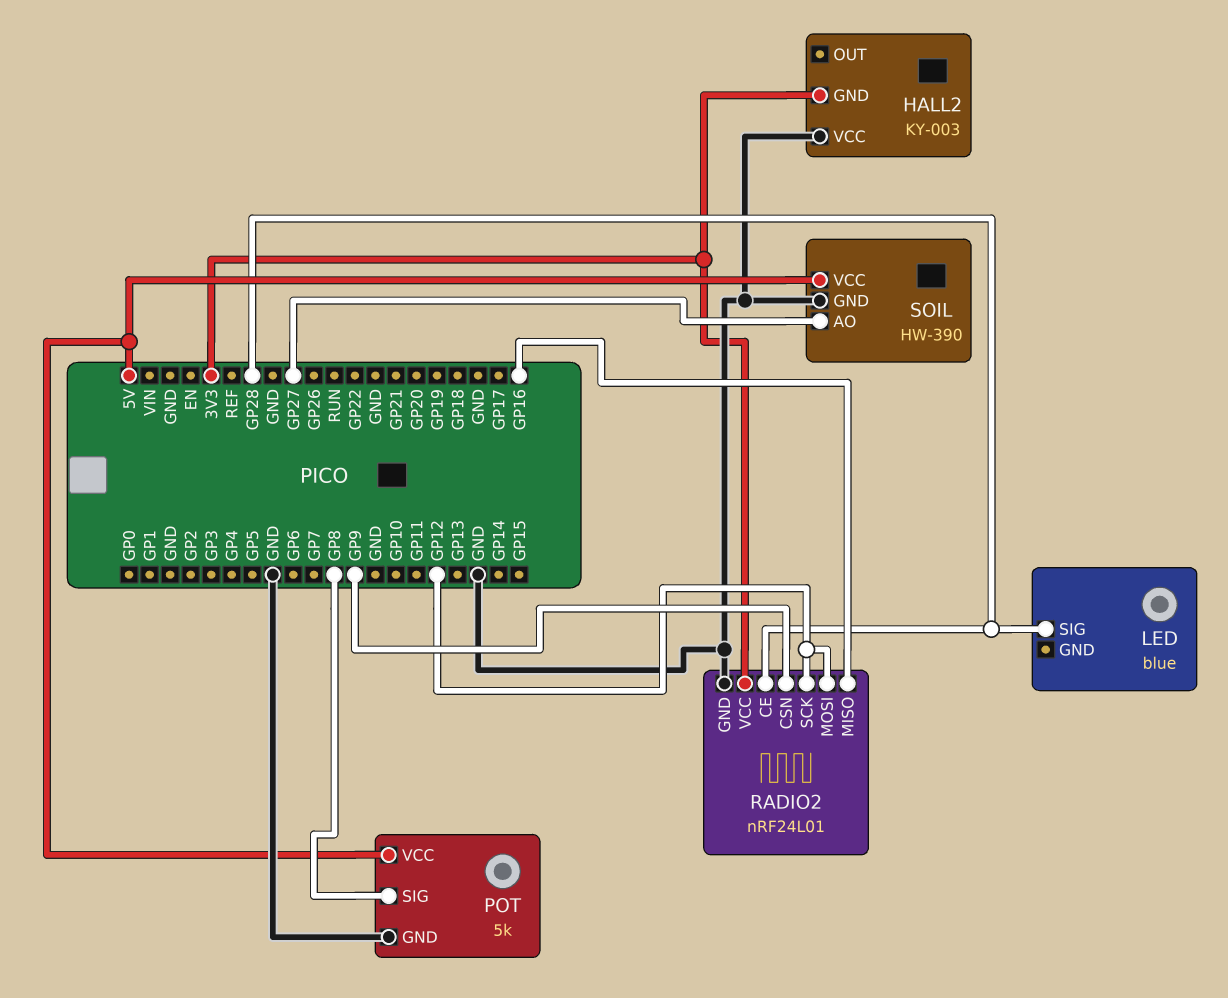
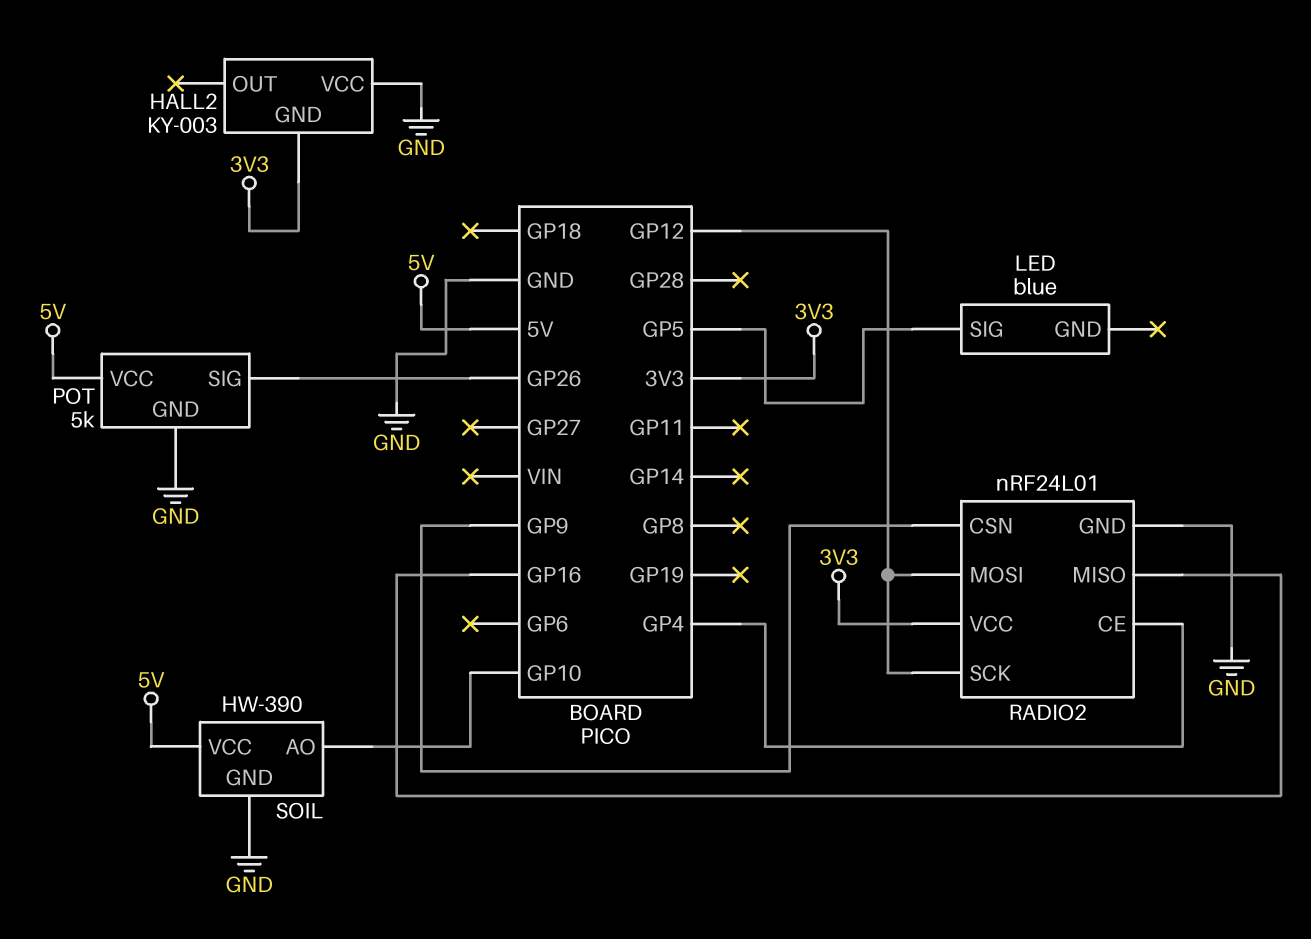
LED pin SIG: GP28 -> GP5
POT pin SIG: GP8 -> GP26
RADIO2 pin CE: GP28 -> GP4
SOIL pin AO: GP27 -> GP10

